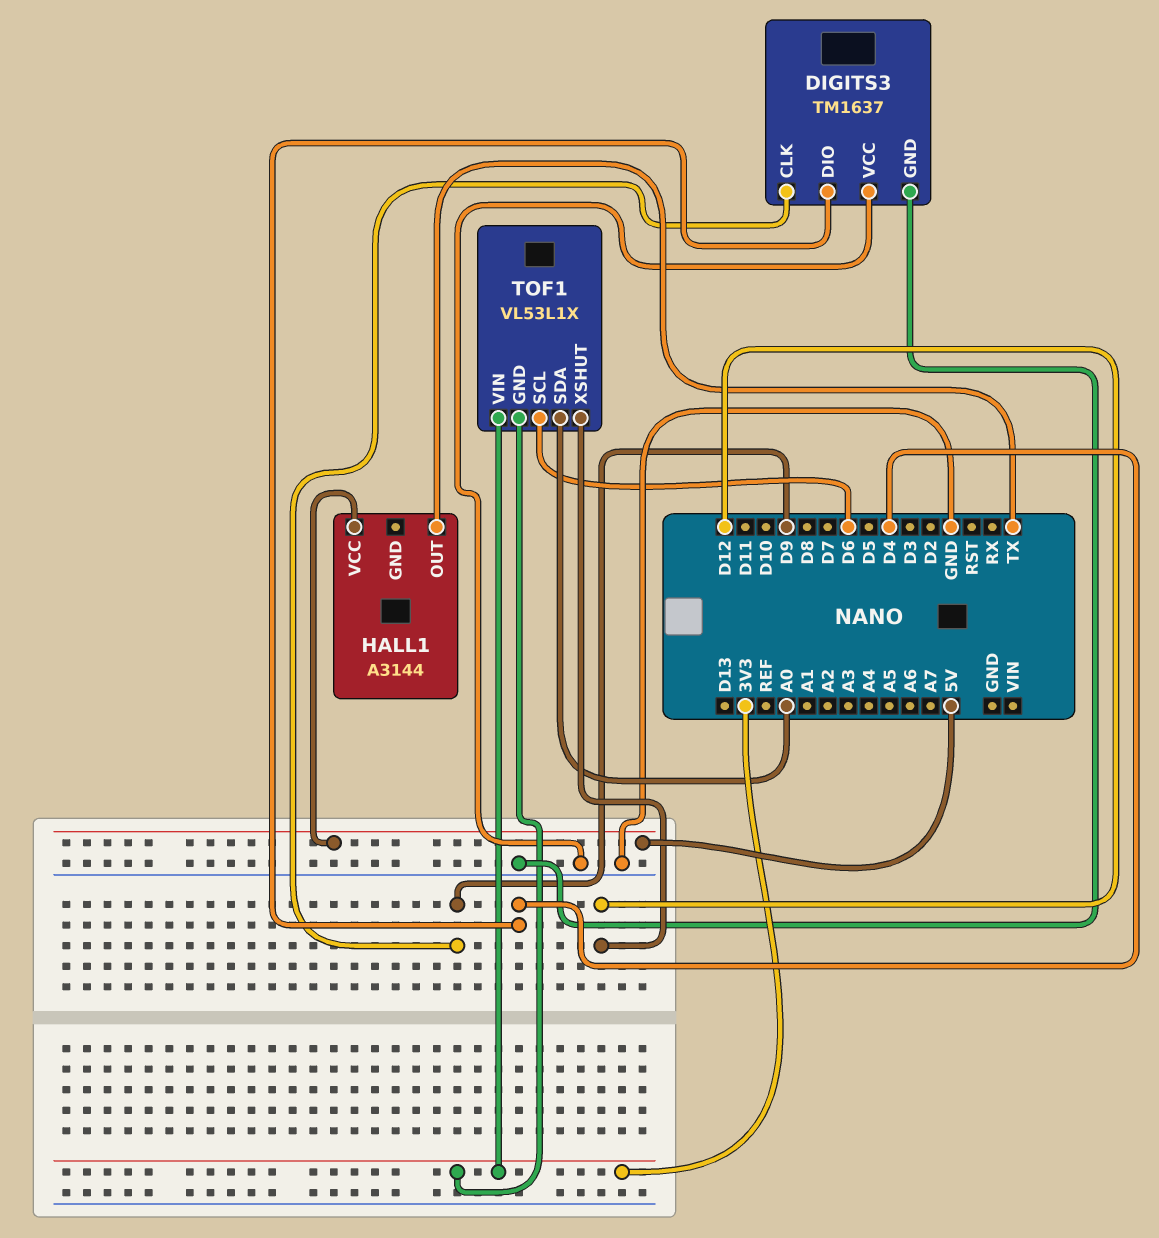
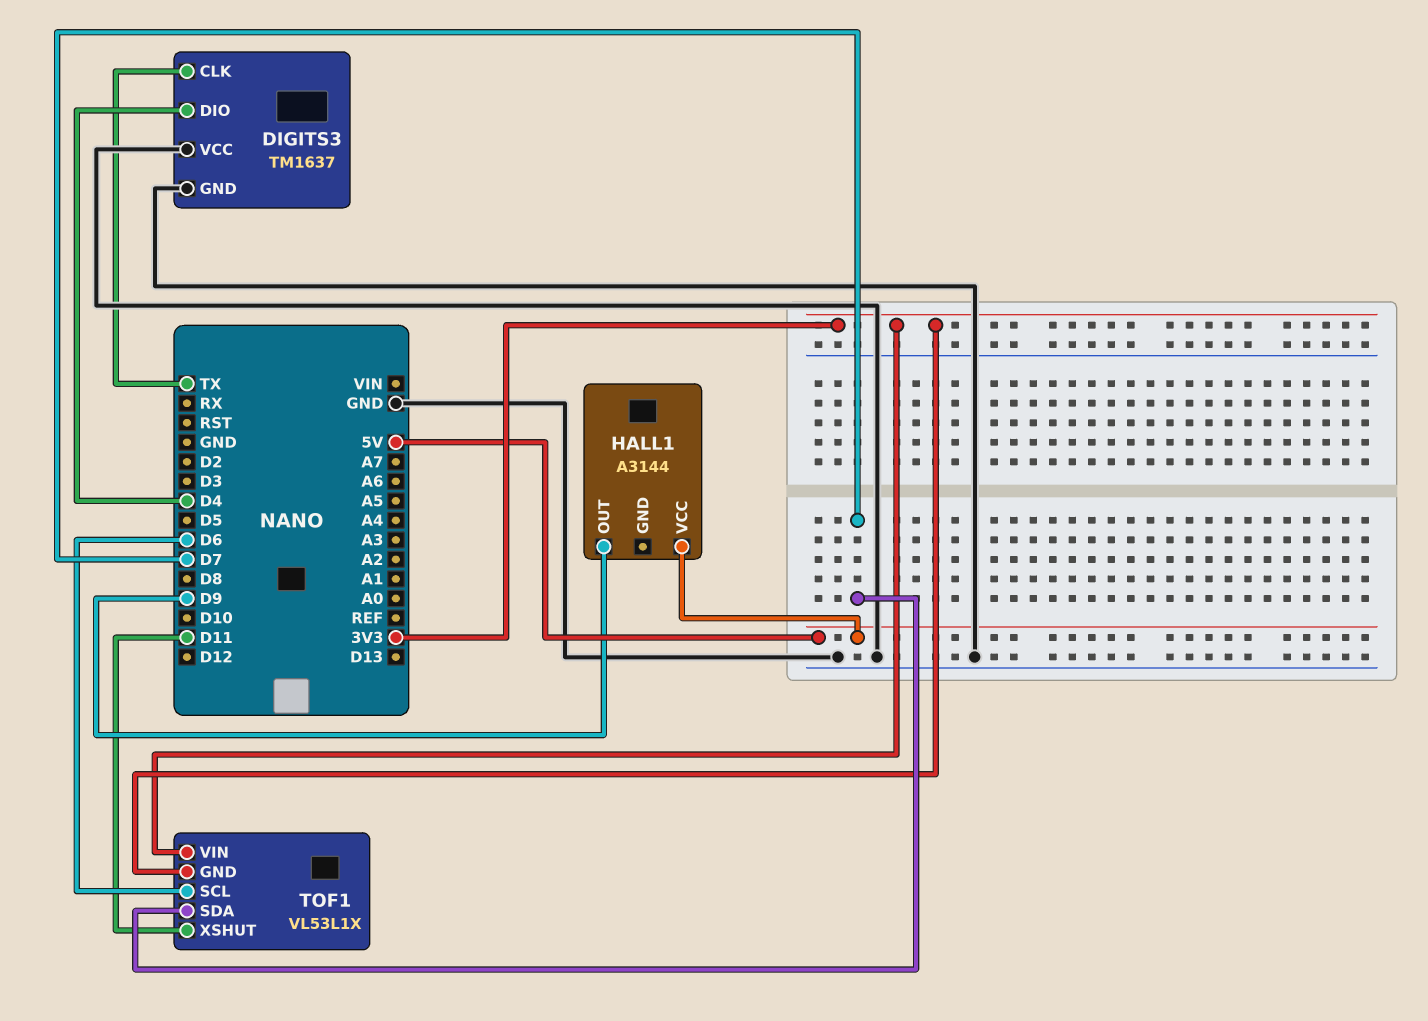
DIGITS3 pin CLK: D9 -> TX
HALL1 pin OUT: TX -> D9
TOF1 pin SDA: A0 -> D7
TOF1 pin XSHUT: D12 -> D11

